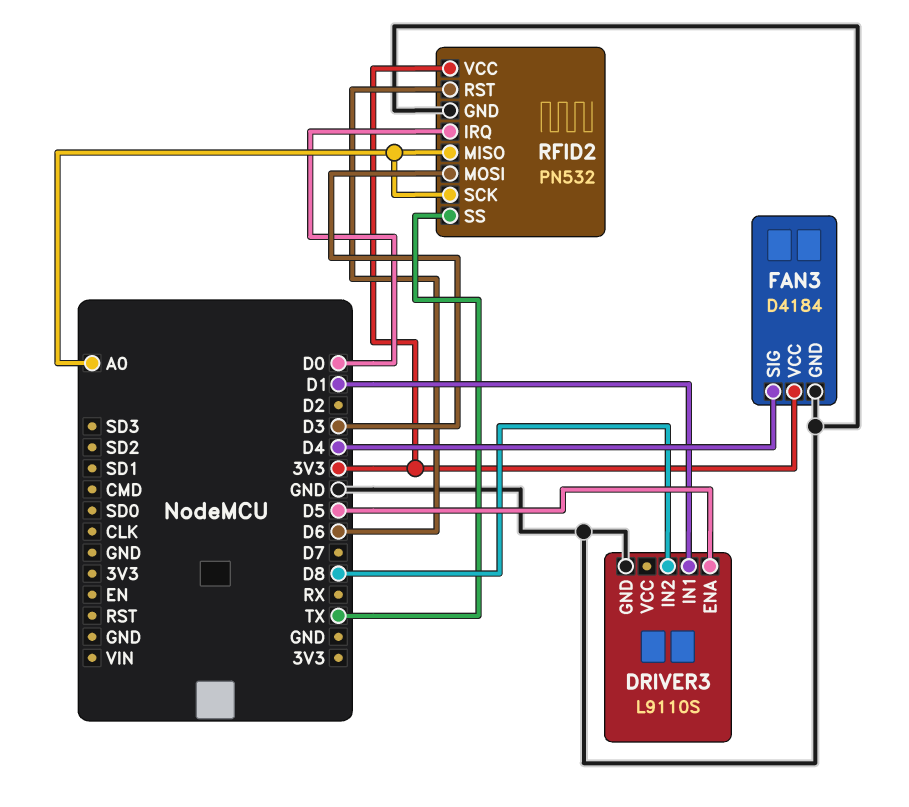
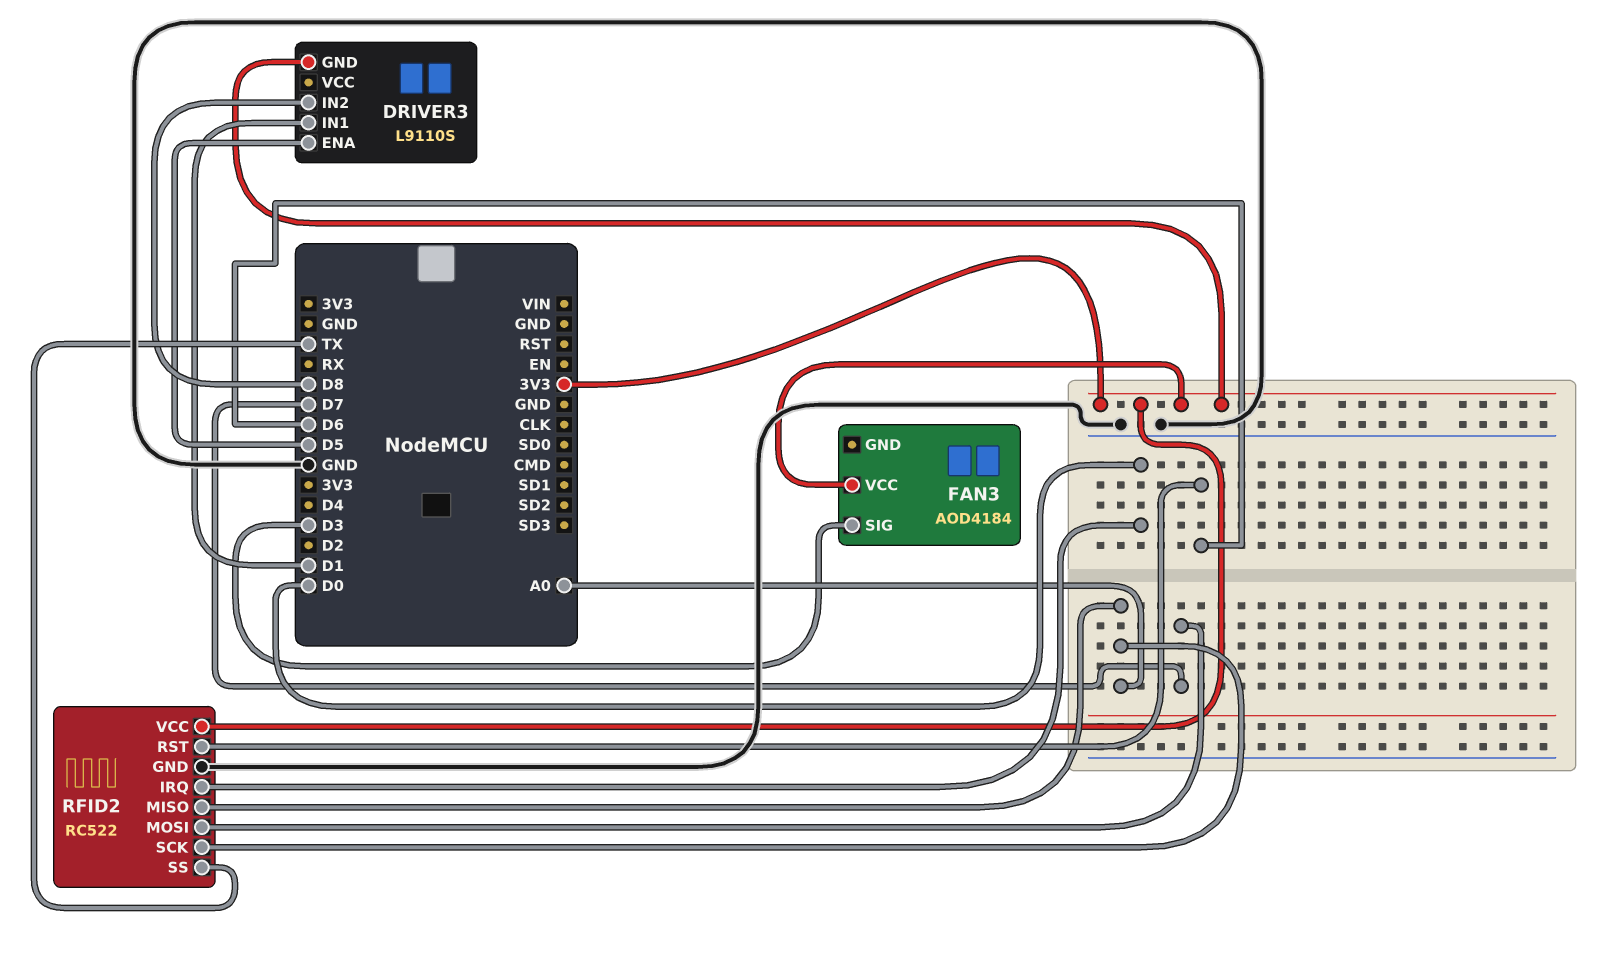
DRIVER3 pin GND: GND -> 3V3
FAN3: D4184 -> AOD4184
FAN3 pin GND: GND -> none
FAN3 pin SIG: D4 -> D3
RFID2: PN532 -> RC522
RFID2 pin MOSI: D3 -> D7

